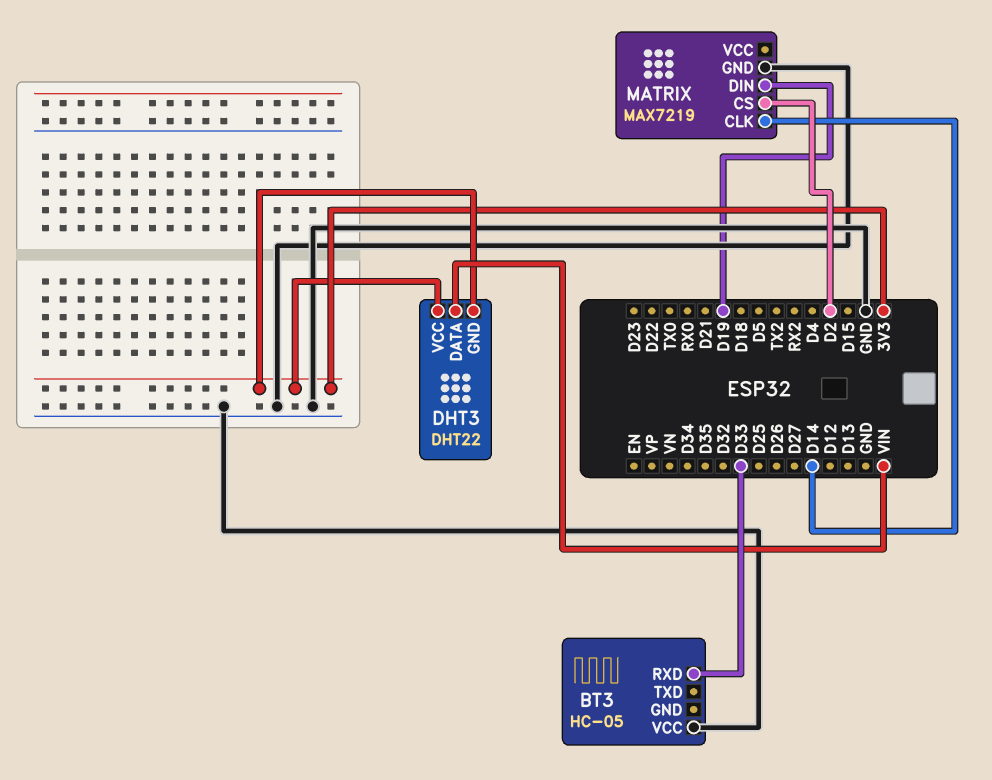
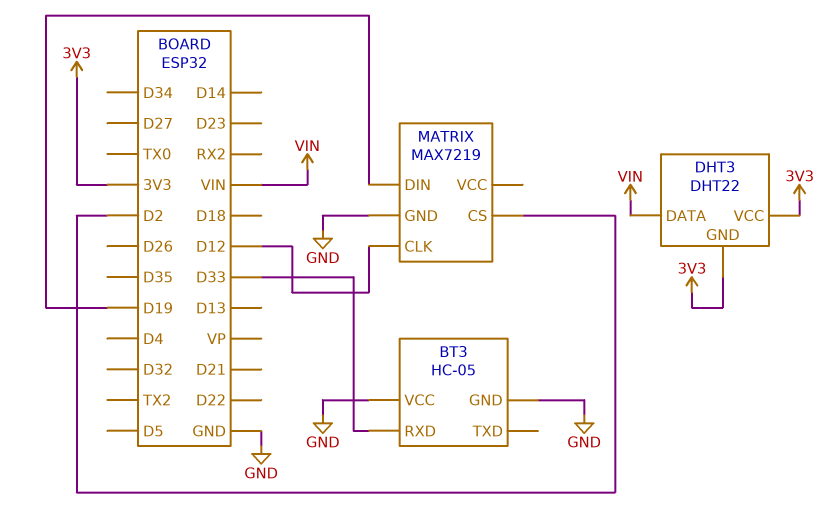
BT3 pin GND: none -> GND
MATRIX pin CLK: D14 -> D12

